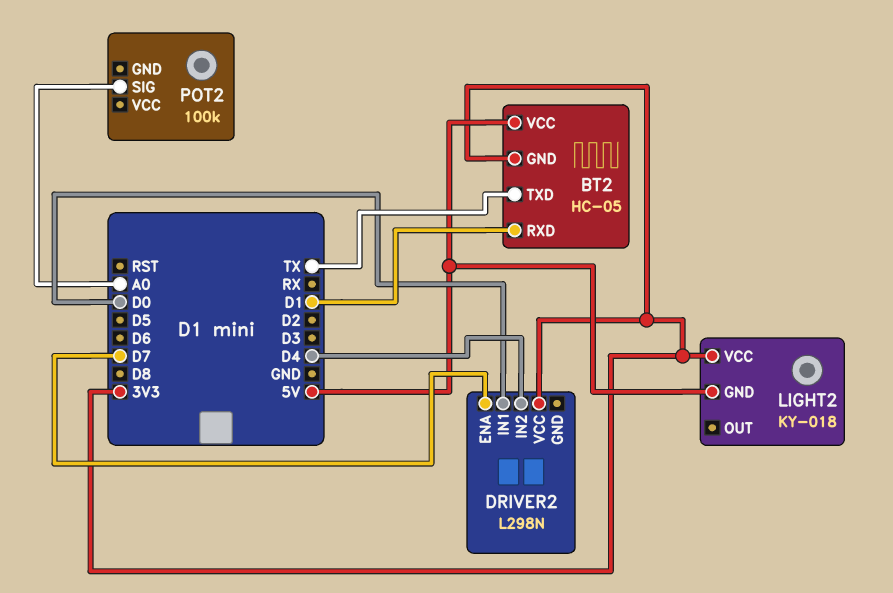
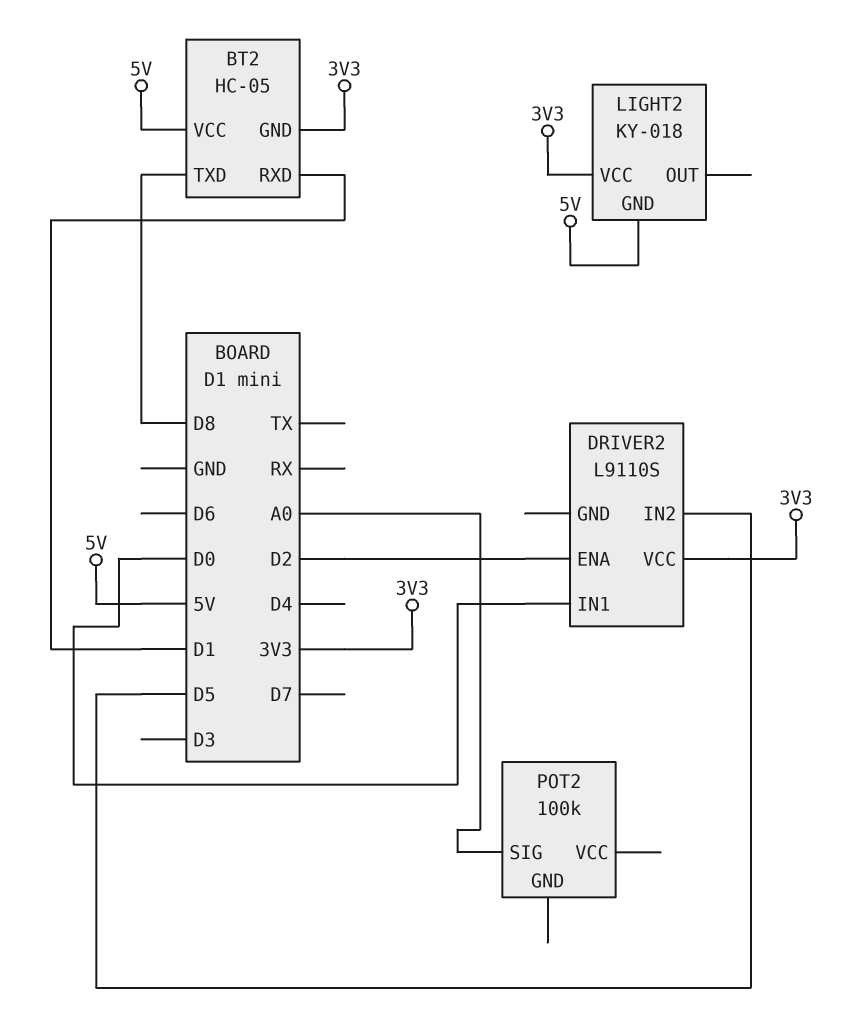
BT2 pin TXD: TX -> D8
DRIVER2: L298N -> L9110S
DRIVER2 pin ENA: D7 -> D2
DRIVER2 pin IN2: D4 -> D5

